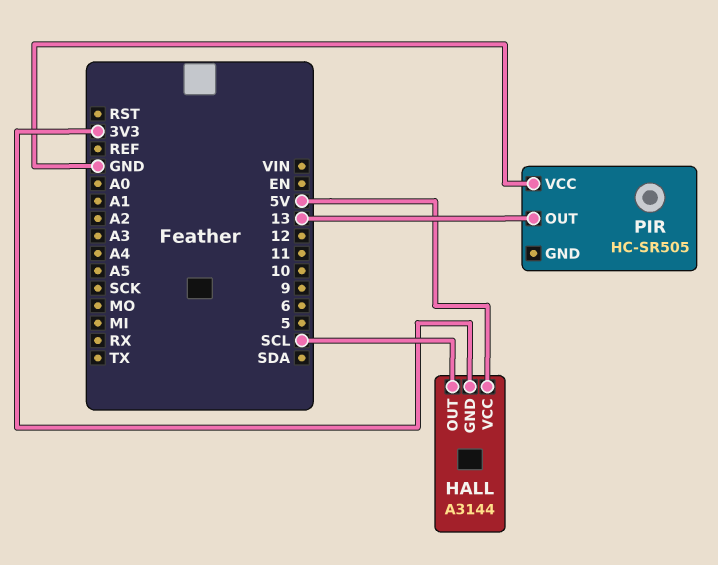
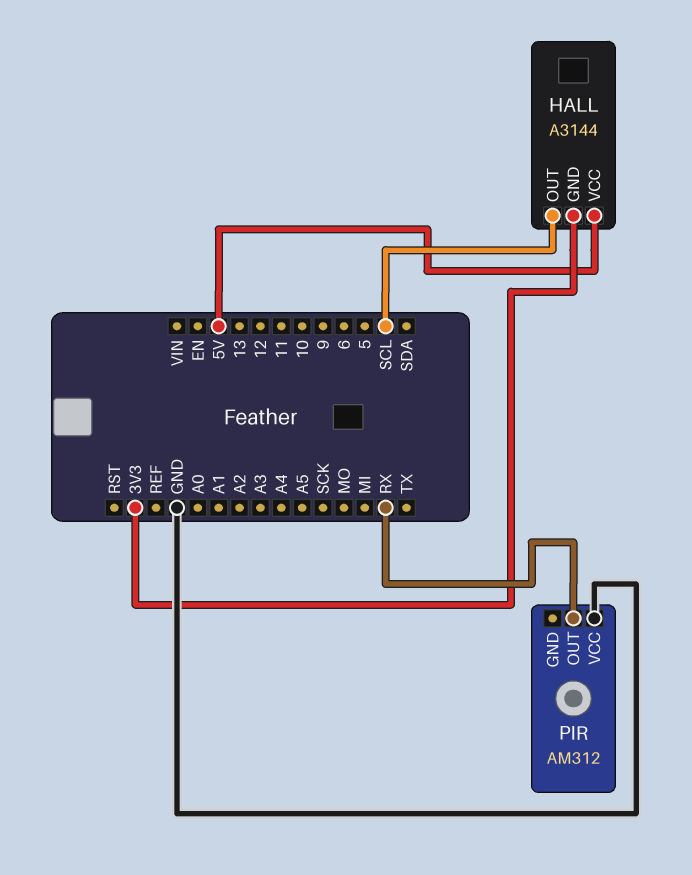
PIR: HC-SR505 -> AM312
PIR pin OUT: 13 -> RX

